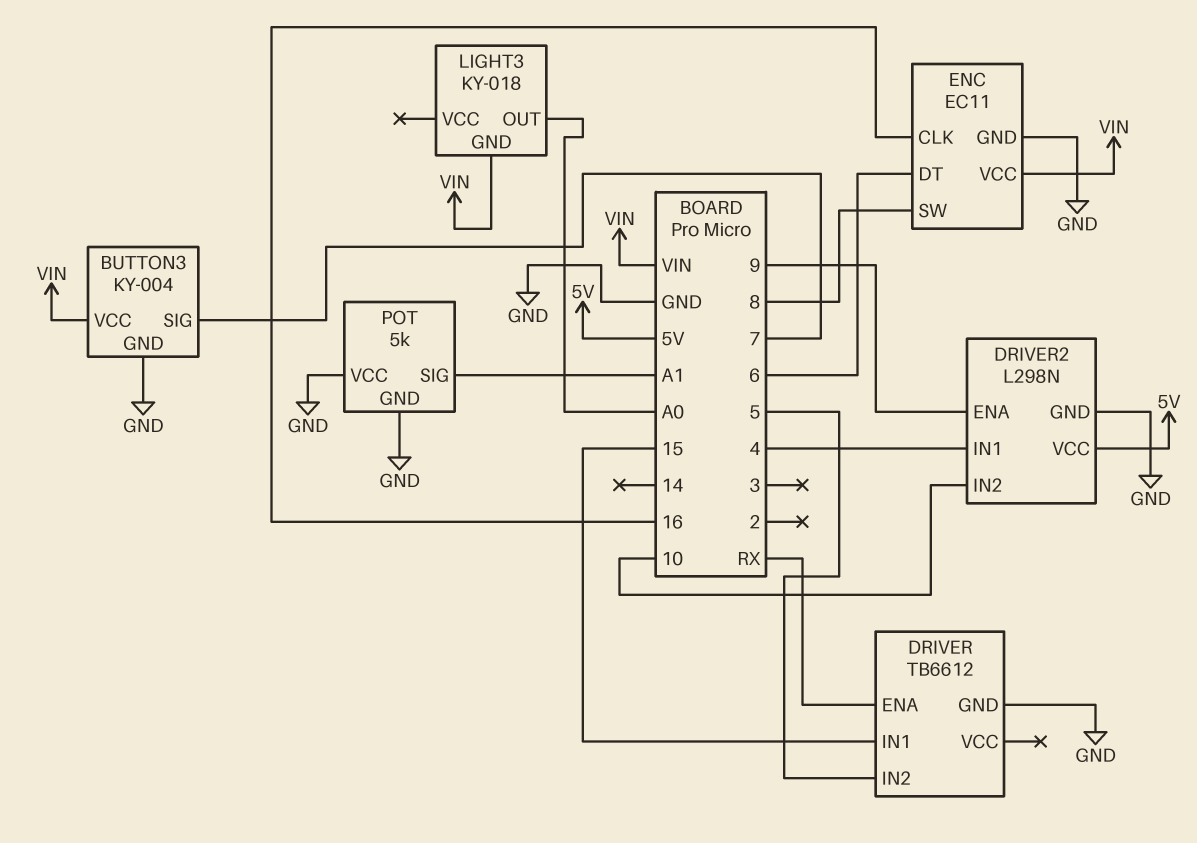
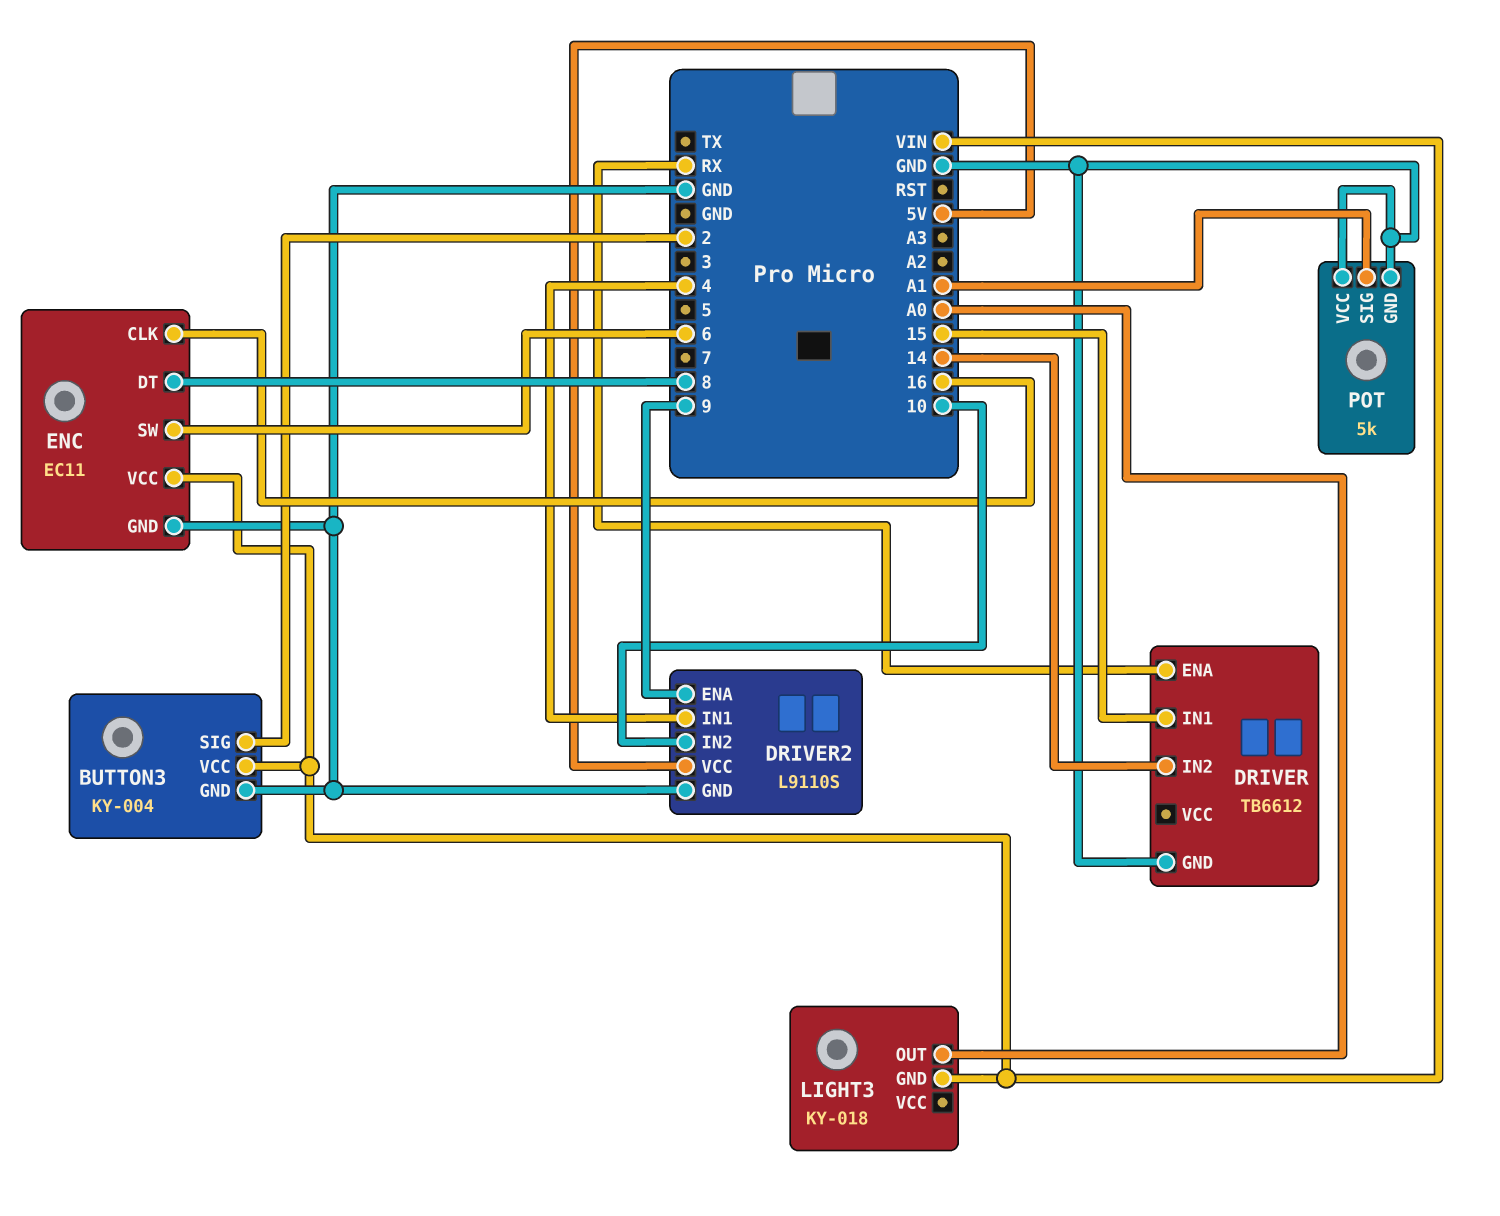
BUTTON3 pin SIG: 7 -> 2
DRIVER pin IN2: 5 -> 14
DRIVER2: L298N -> L9110S
ENC pin DT: 6 -> 8
ENC pin SW: 8 -> 6

